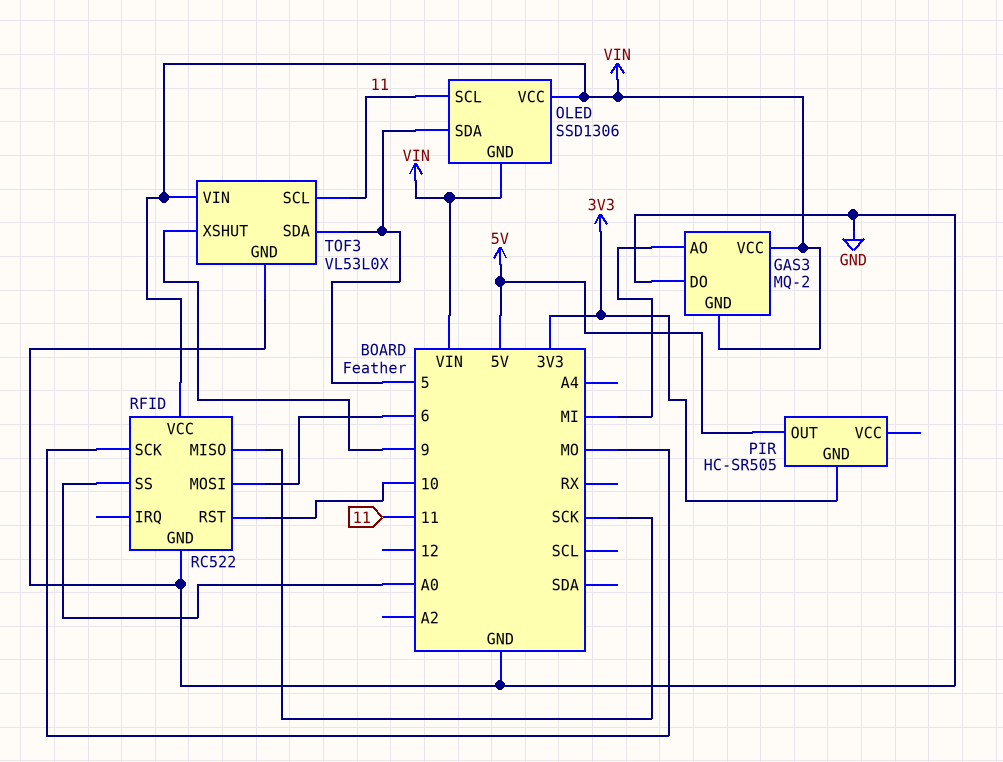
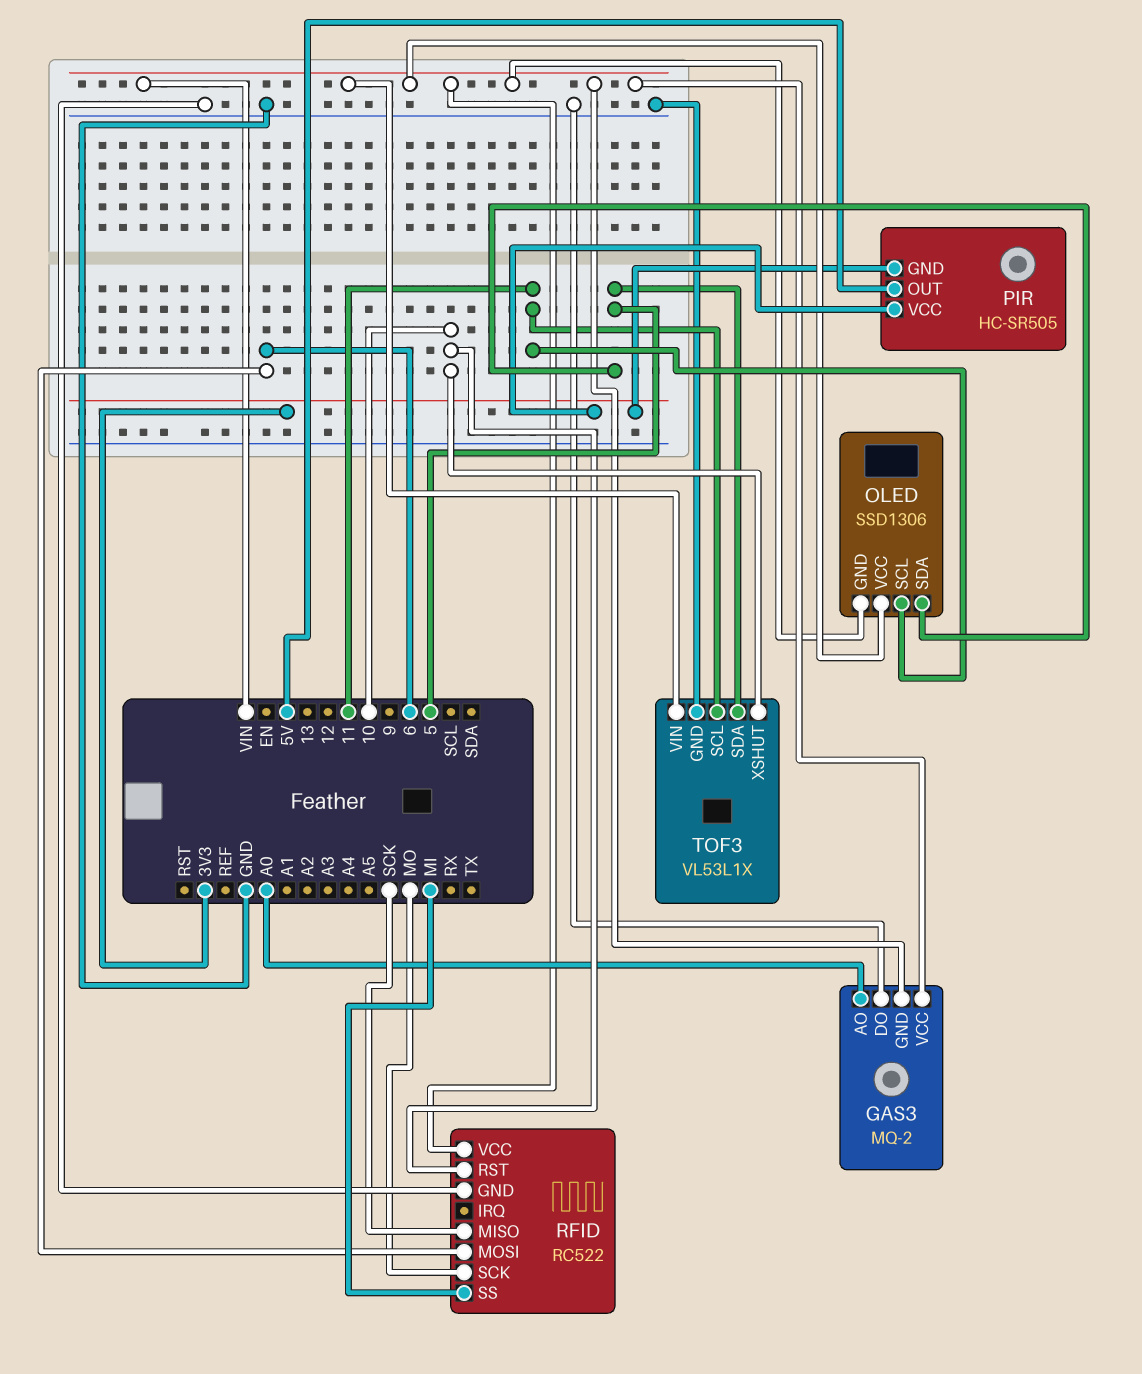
GAS3 pin AO: MI -> A0
PIR pin VCC: none -> 3V3
RFID pin SS: A0 -> MI
TOF3: VL53L0X -> VL53L1X
TOF3 pin XSHUT: 9 -> 10

